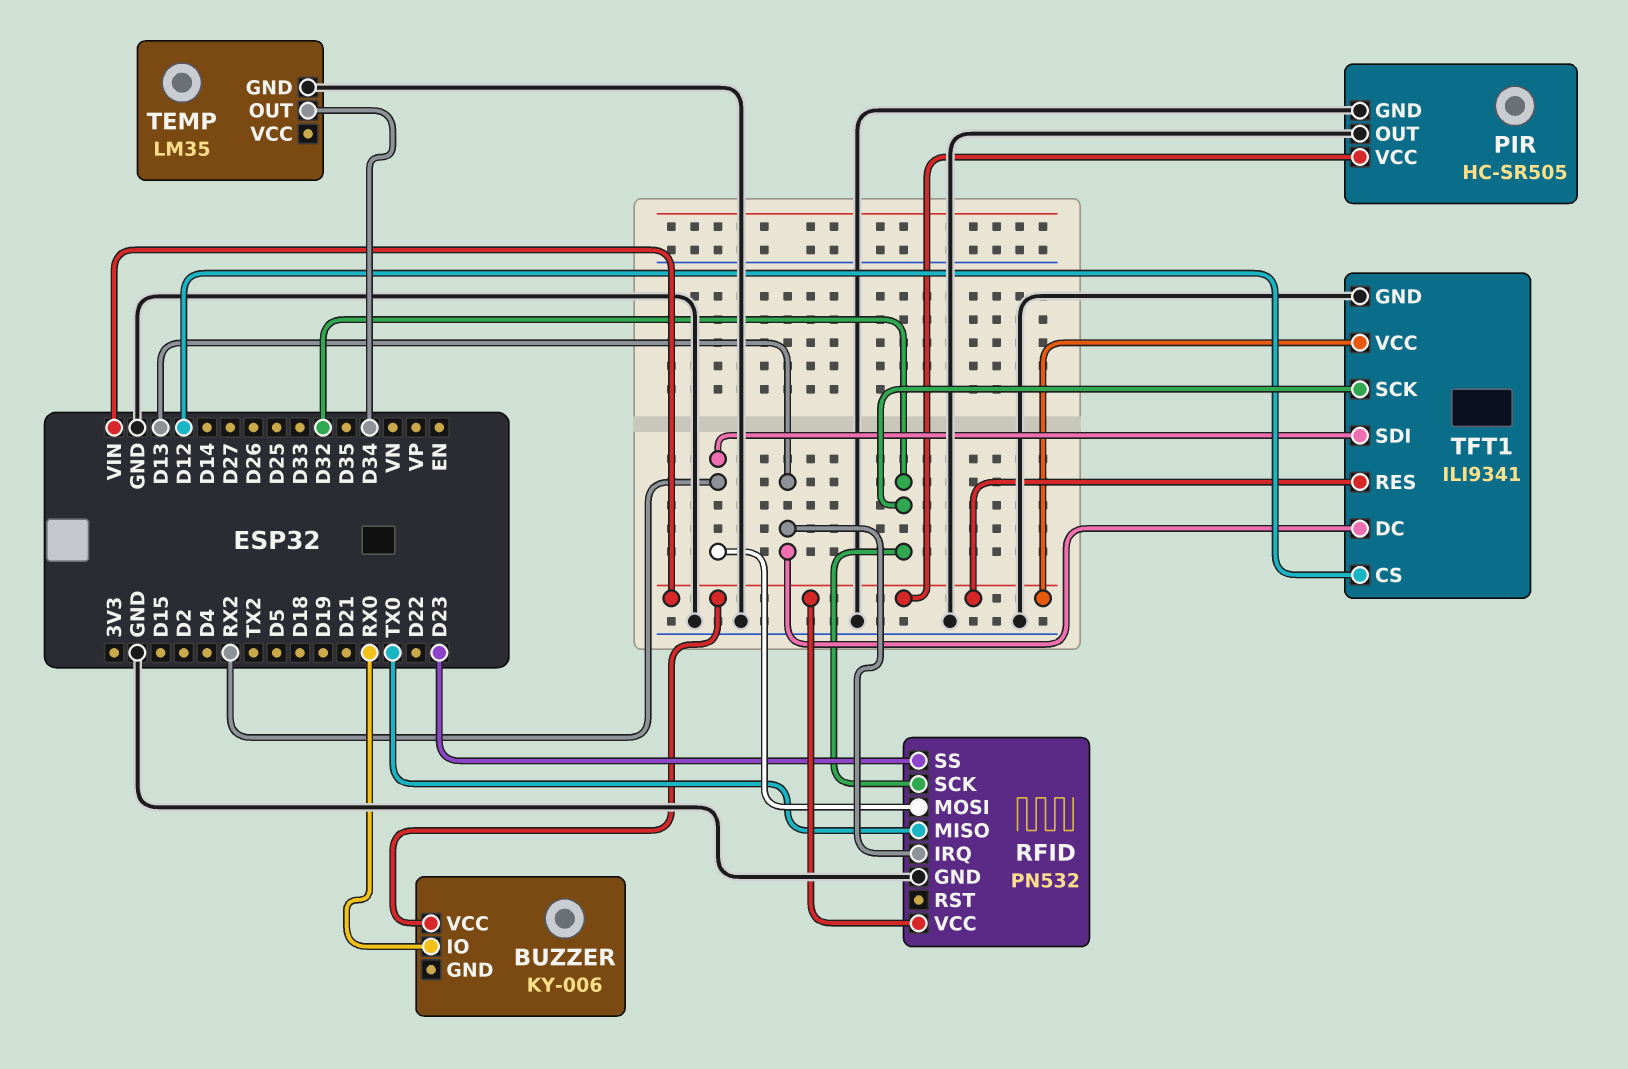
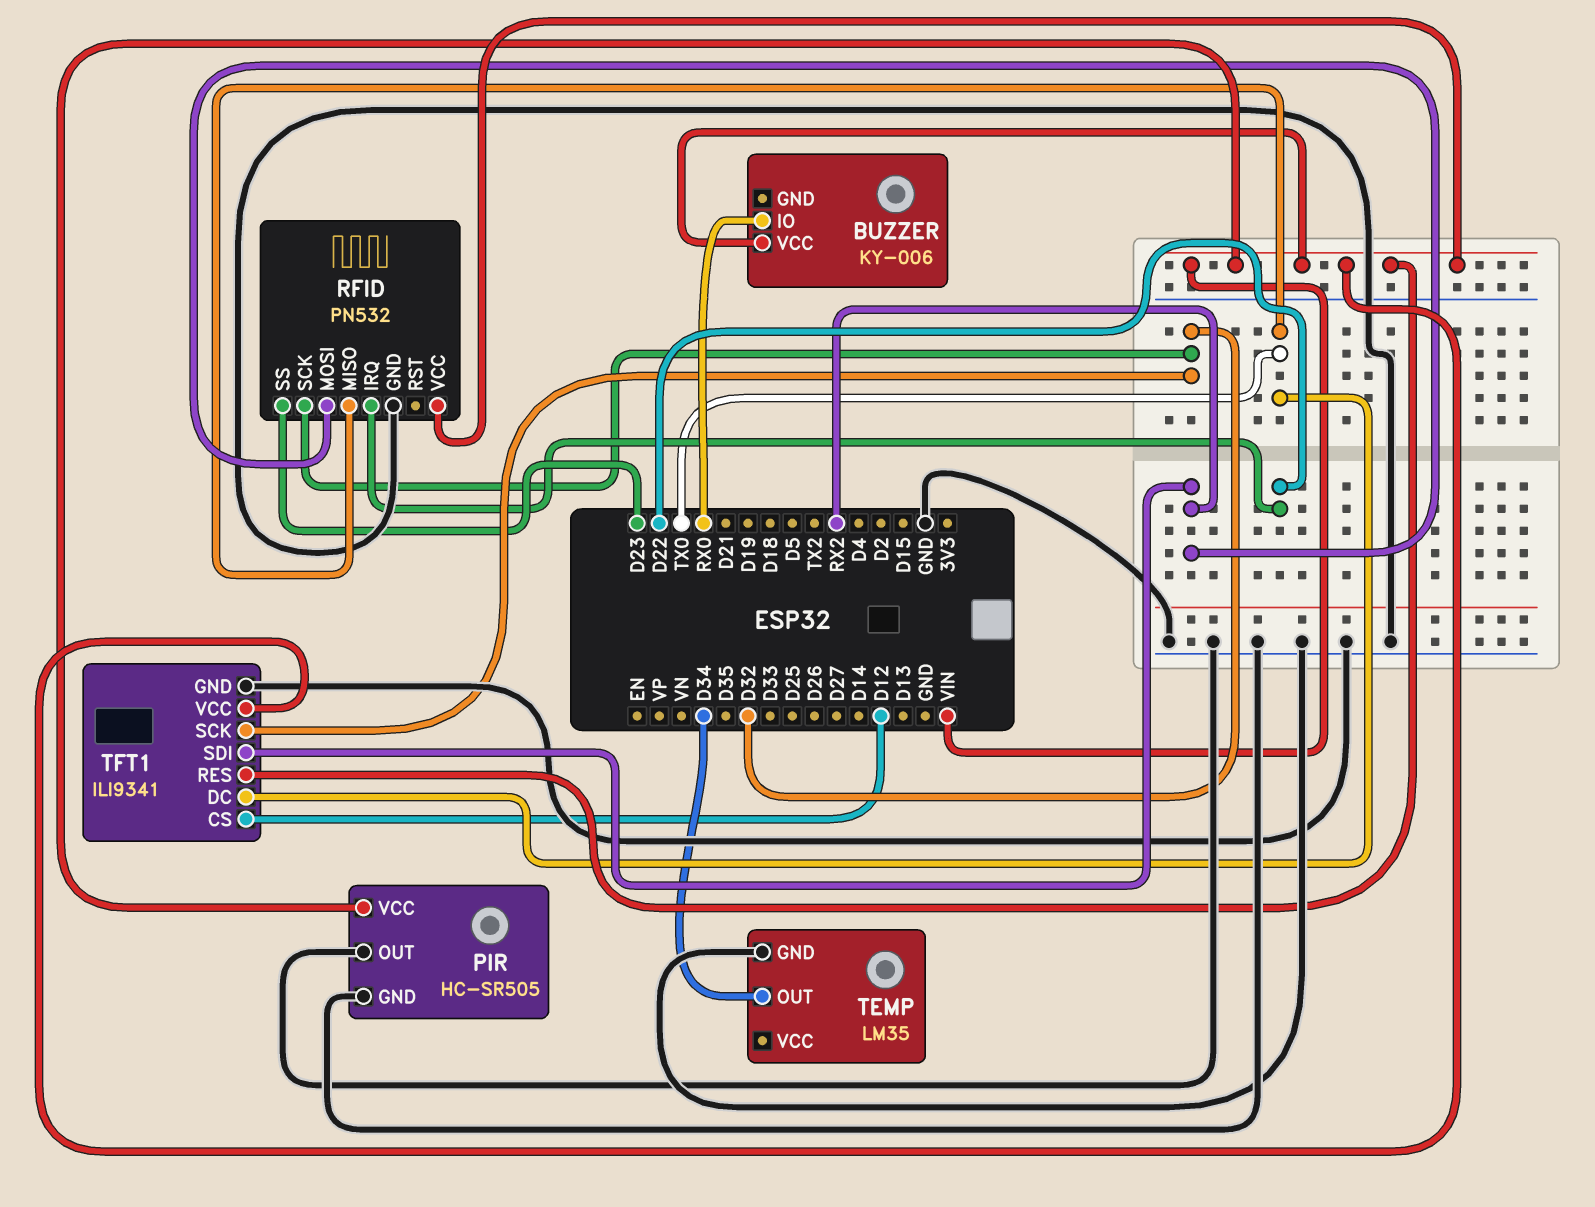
RFID pin IRQ: D13 -> D22
TFT1 pin DC: D13 -> TX0

